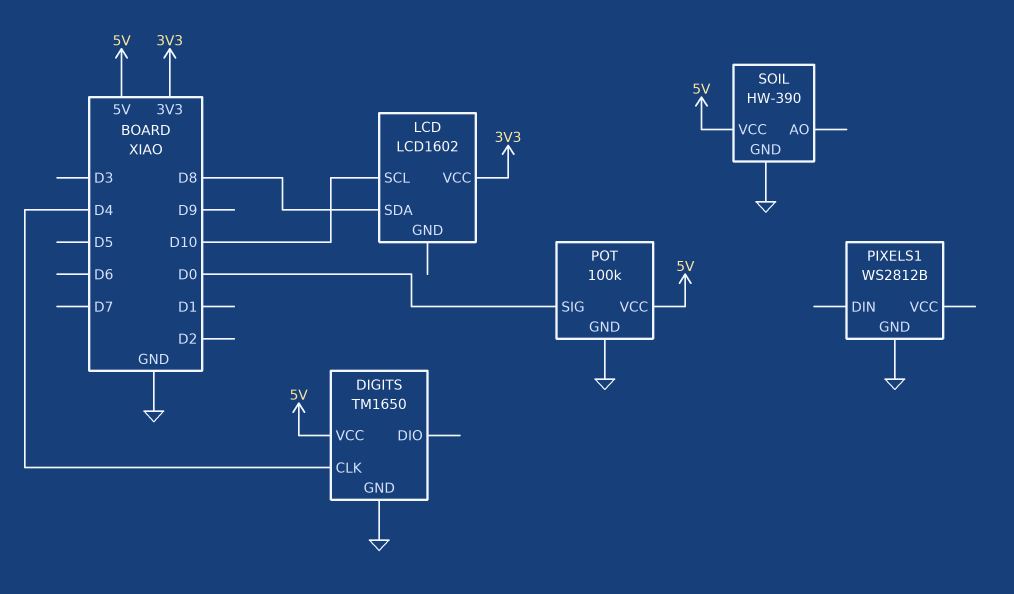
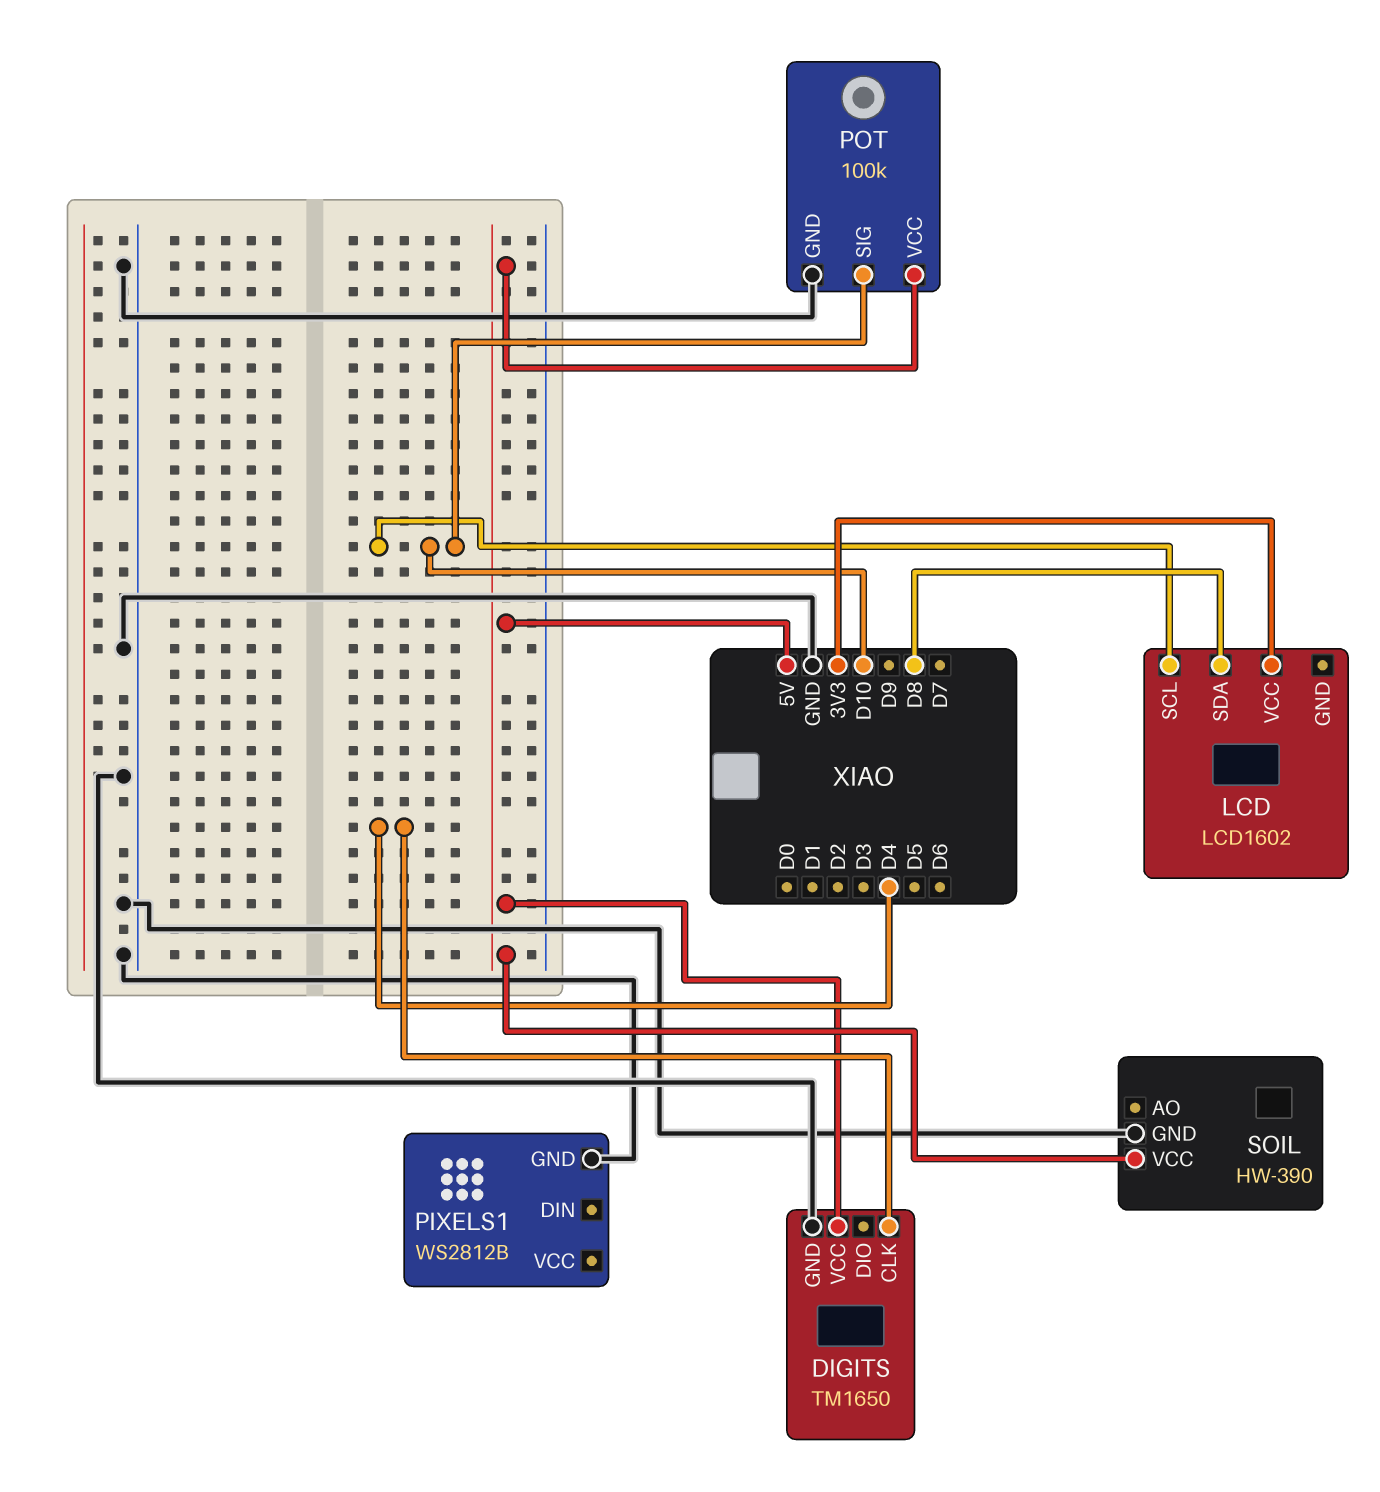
POT pin SIG: D0 -> D10

